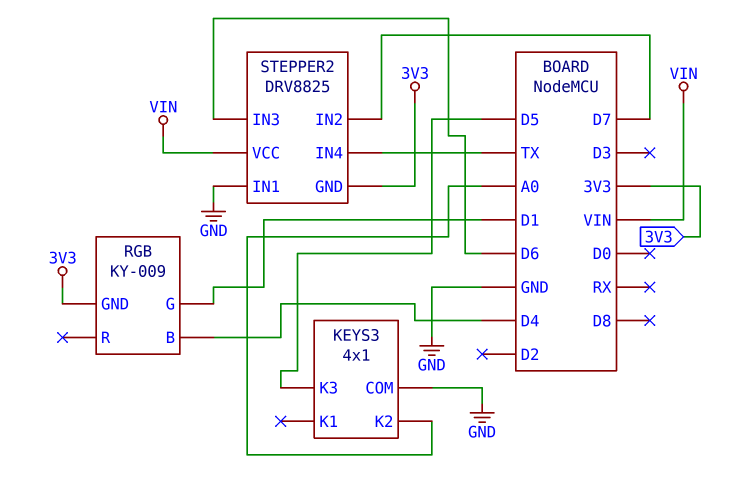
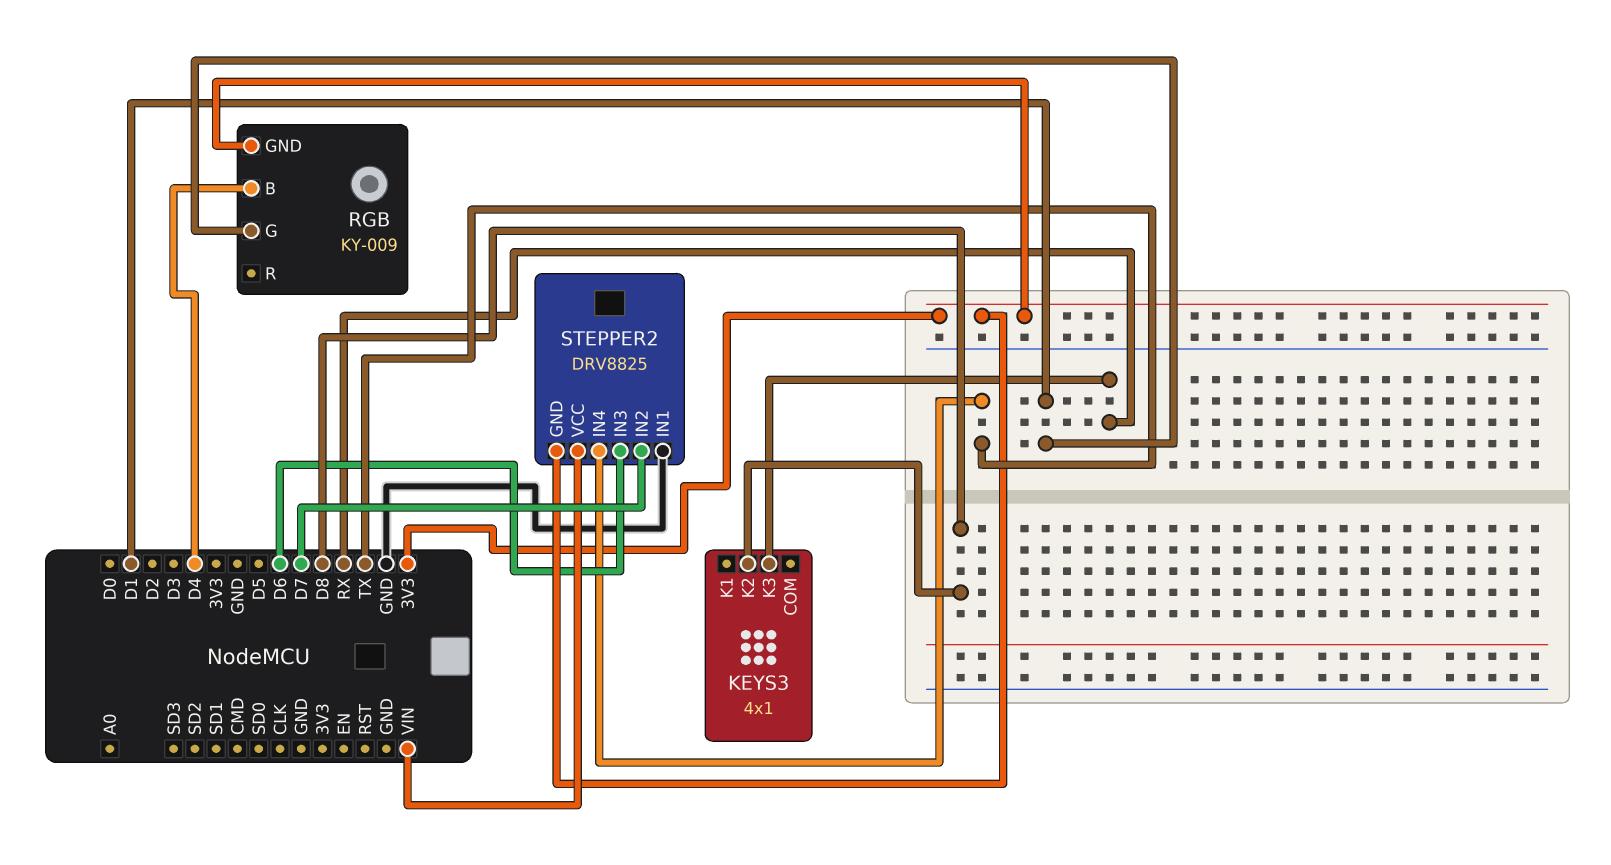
KEYS3 pin COM: GND -> none
KEYS3 pin K2: A0 -> D8
KEYS3 pin K3: D5 -> RX

